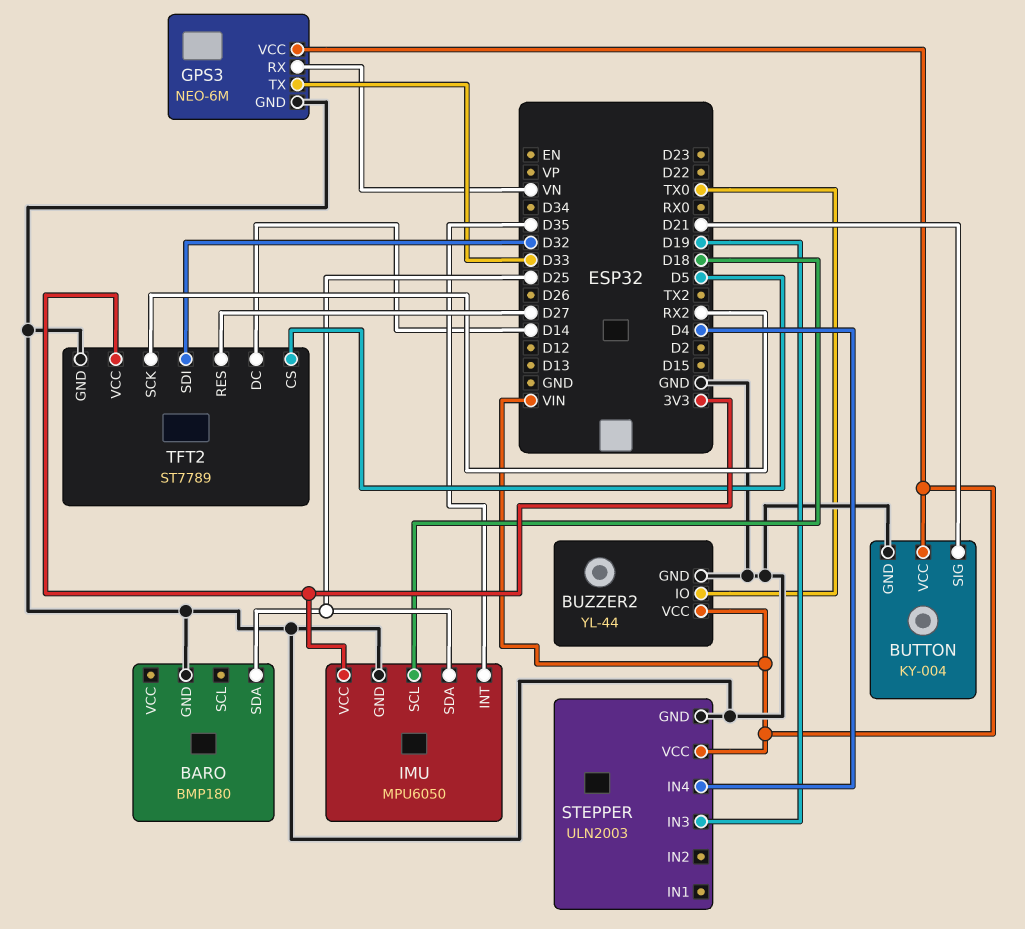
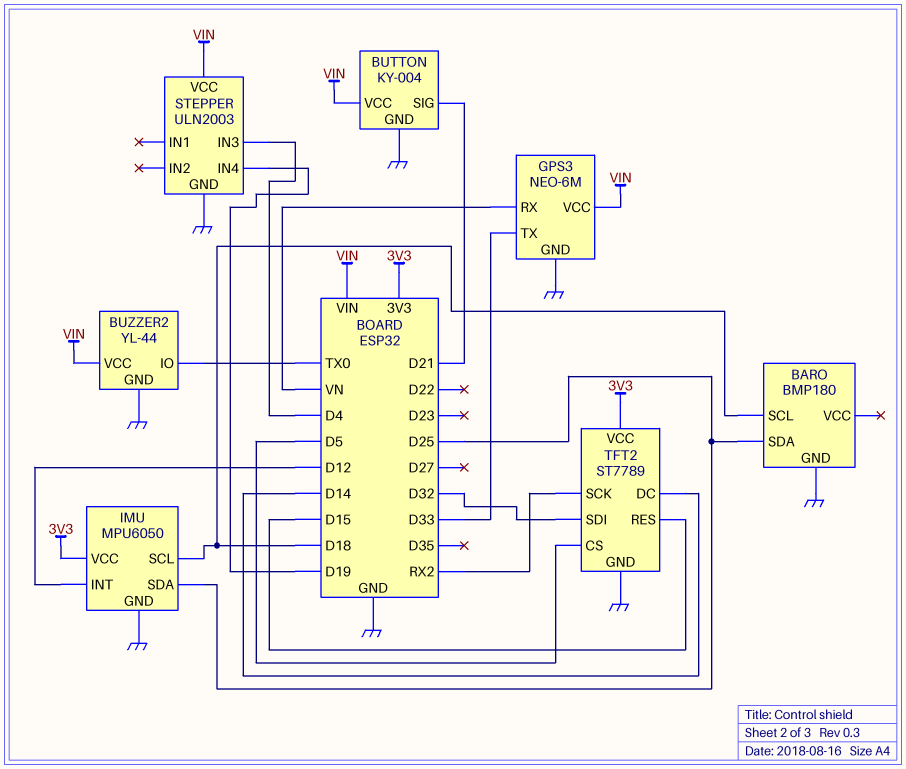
BARO pin SCL: none -> D18
IMU pin INT: D35 -> D12
STEPPER pin IN3: D19 -> D4
STEPPER pin IN4: D4 -> D19
TFT2 pin RES: D27 -> D15

